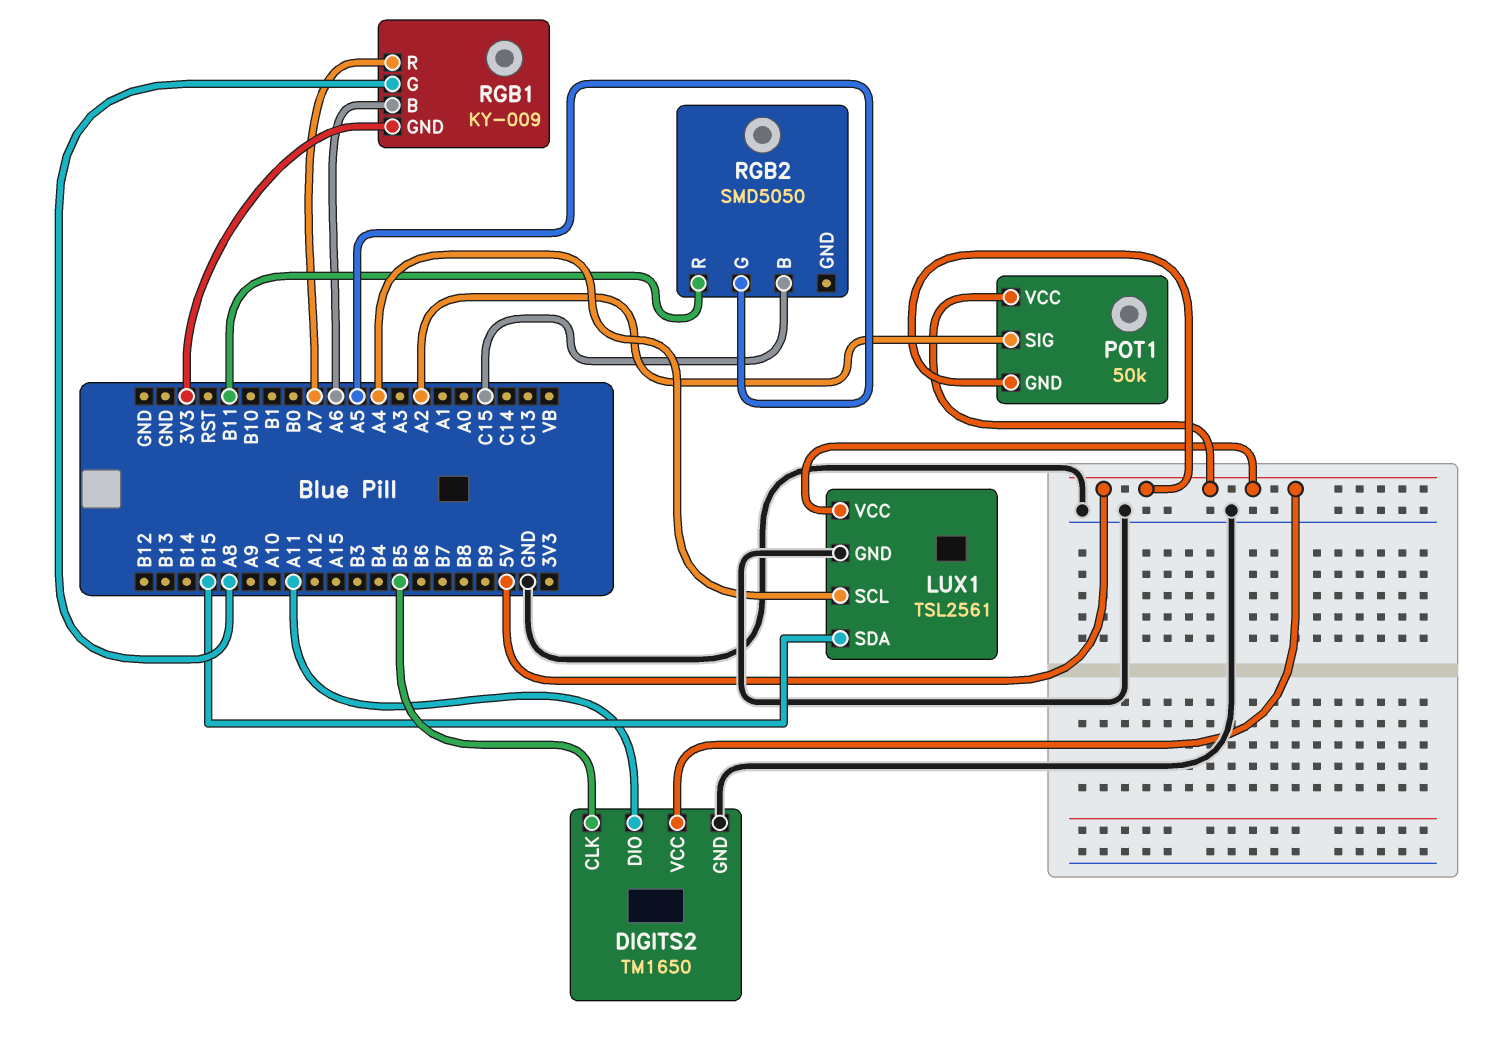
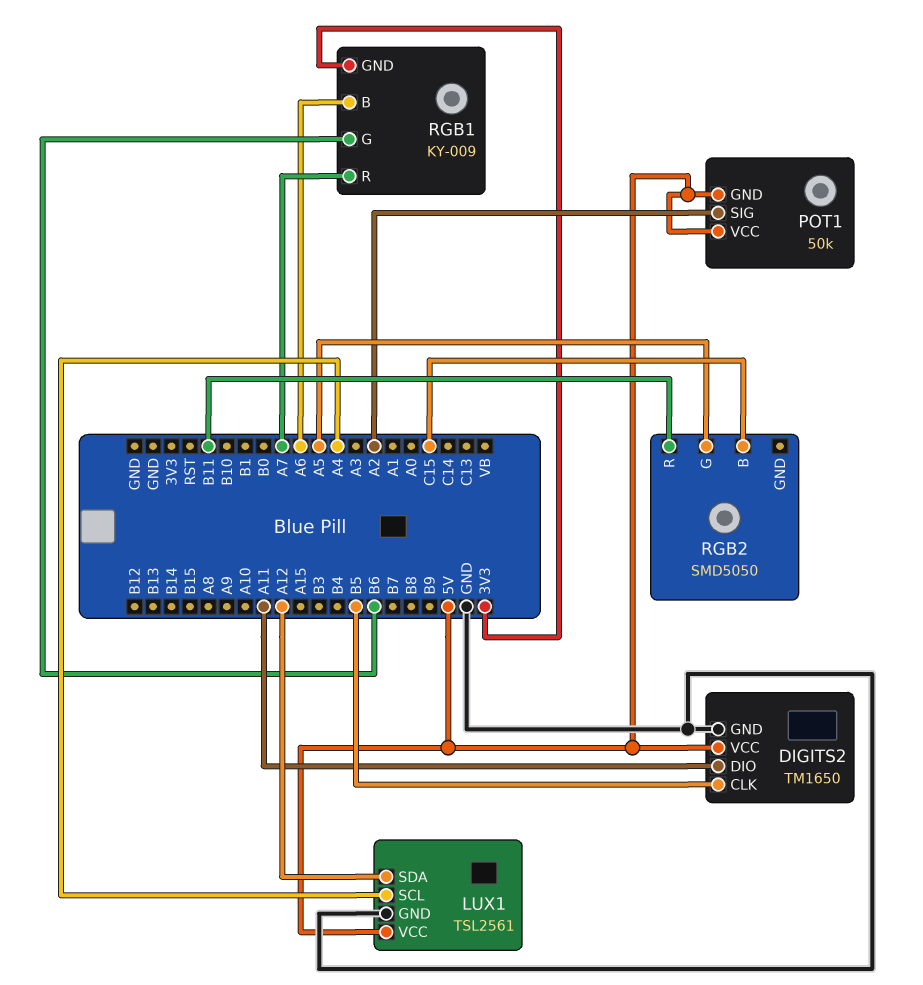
LUX1 pin SDA: B15 -> A12
RGB1 pin G: A8 -> B6

